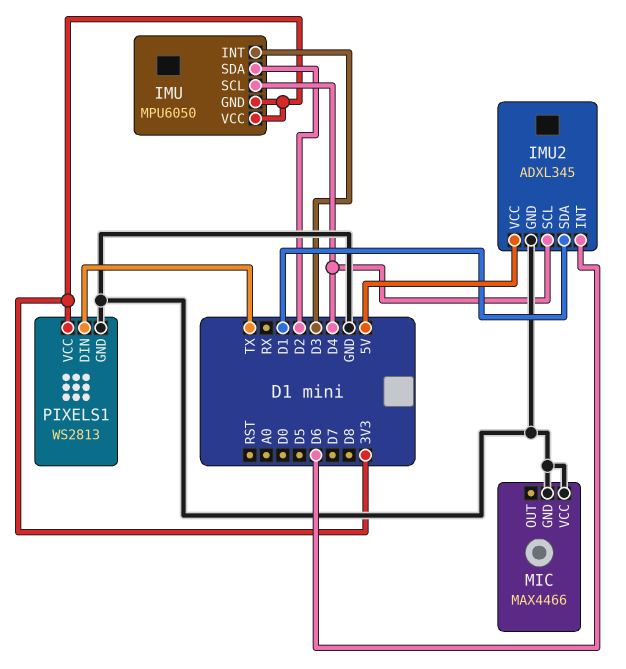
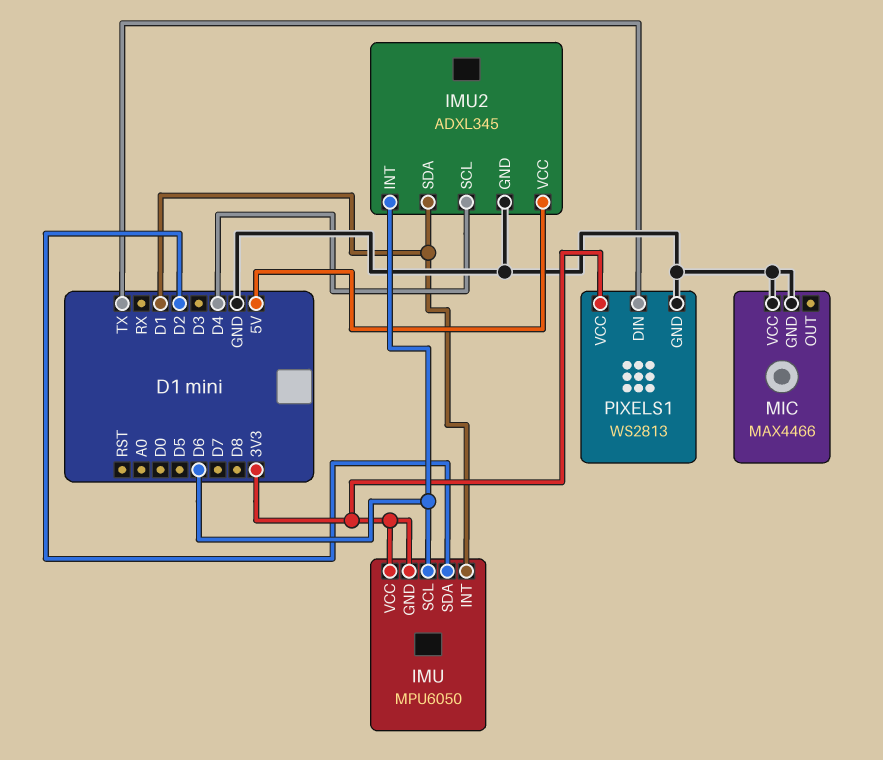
IMU pin INT: D3 -> D1
IMU pin SCL: D4 -> D6

